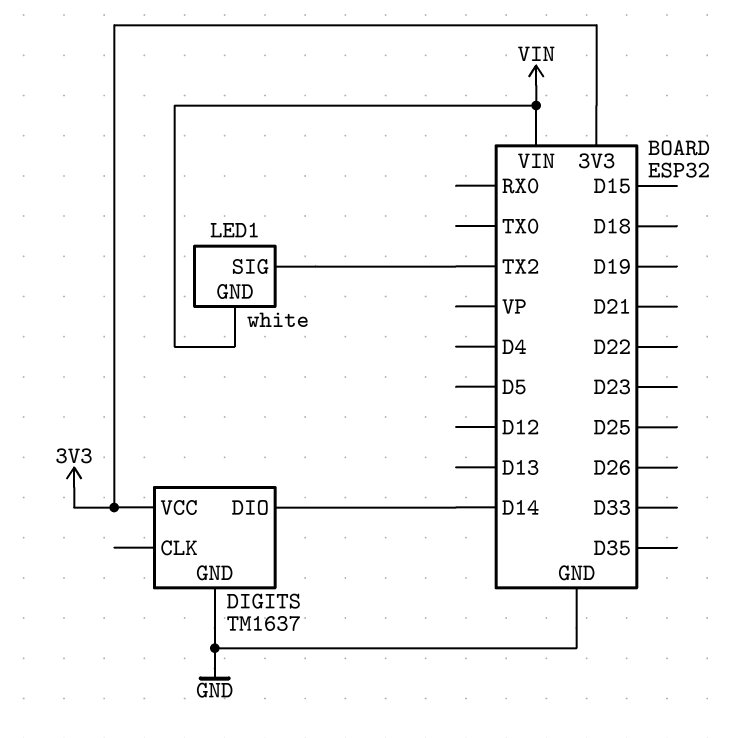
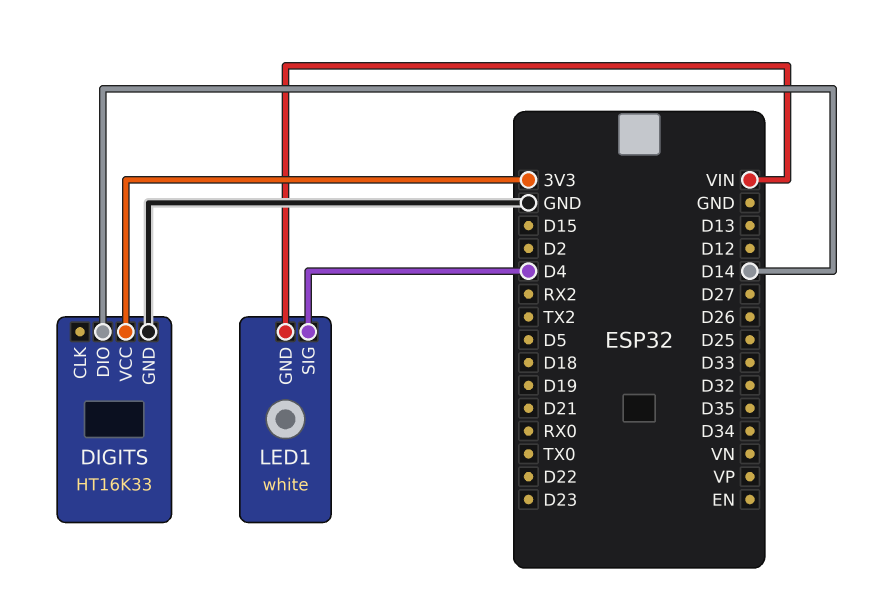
DIGITS: TM1637 -> HT16K33
LED1 pin SIG: TX2 -> D4

